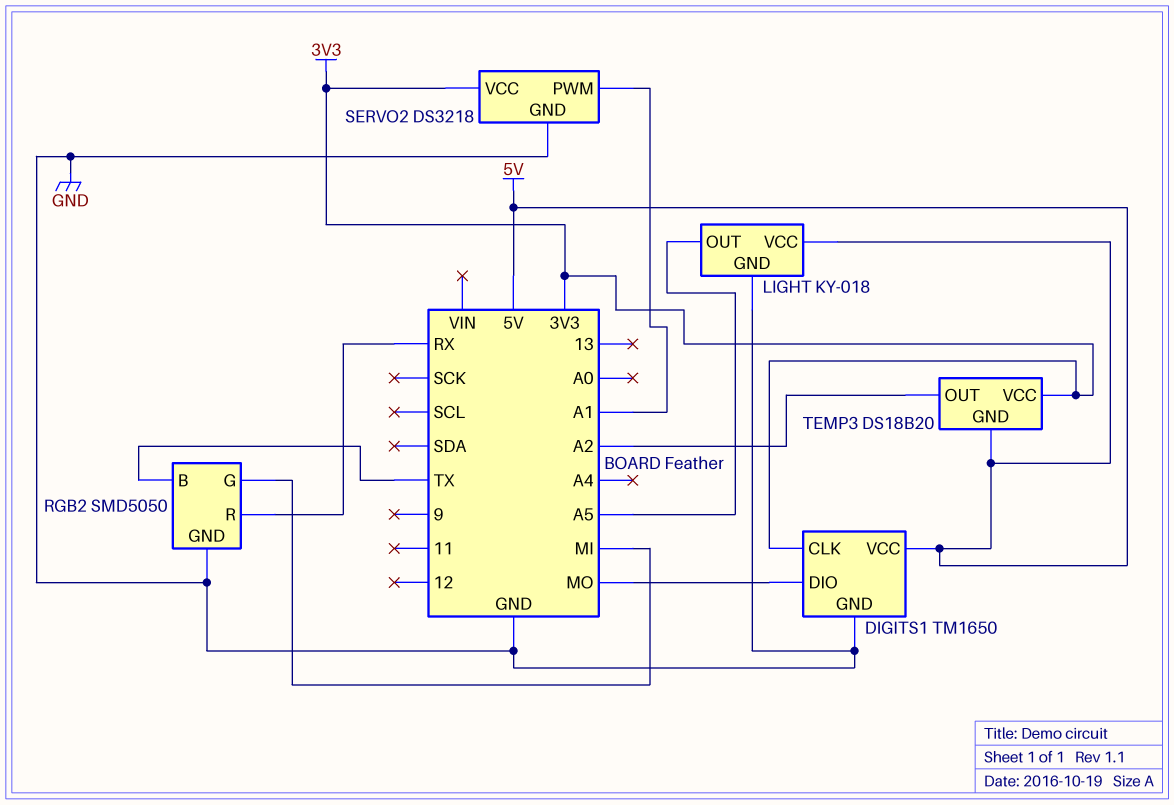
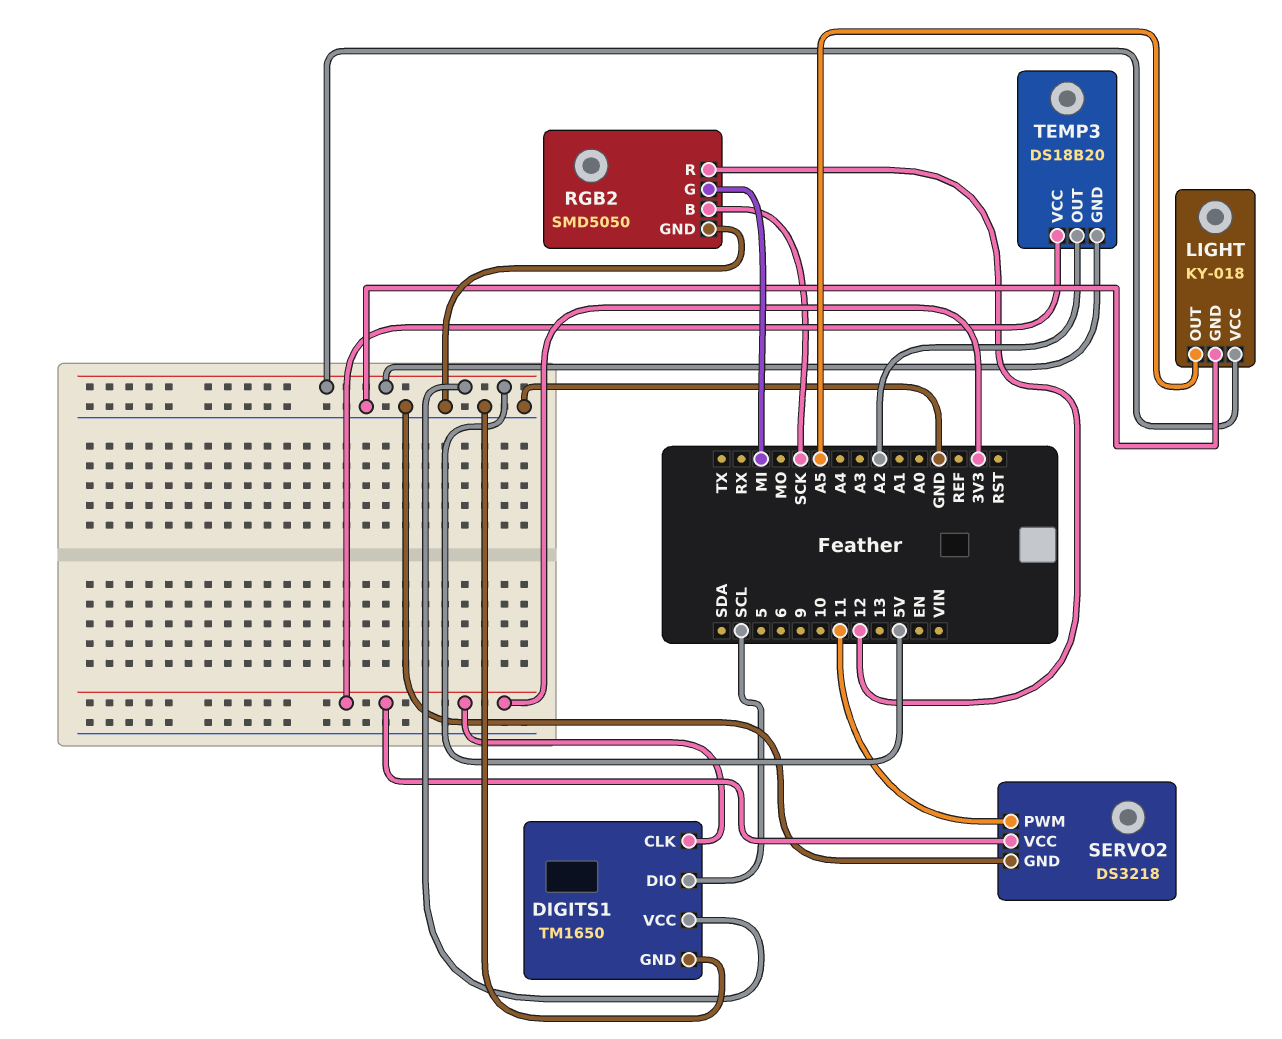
DIGITS1 pin DIO: MO -> SCL
RGB2 pin B: TX -> SCK
RGB2 pin R: RX -> 12
SERVO2 pin PWM: A1 -> 11

